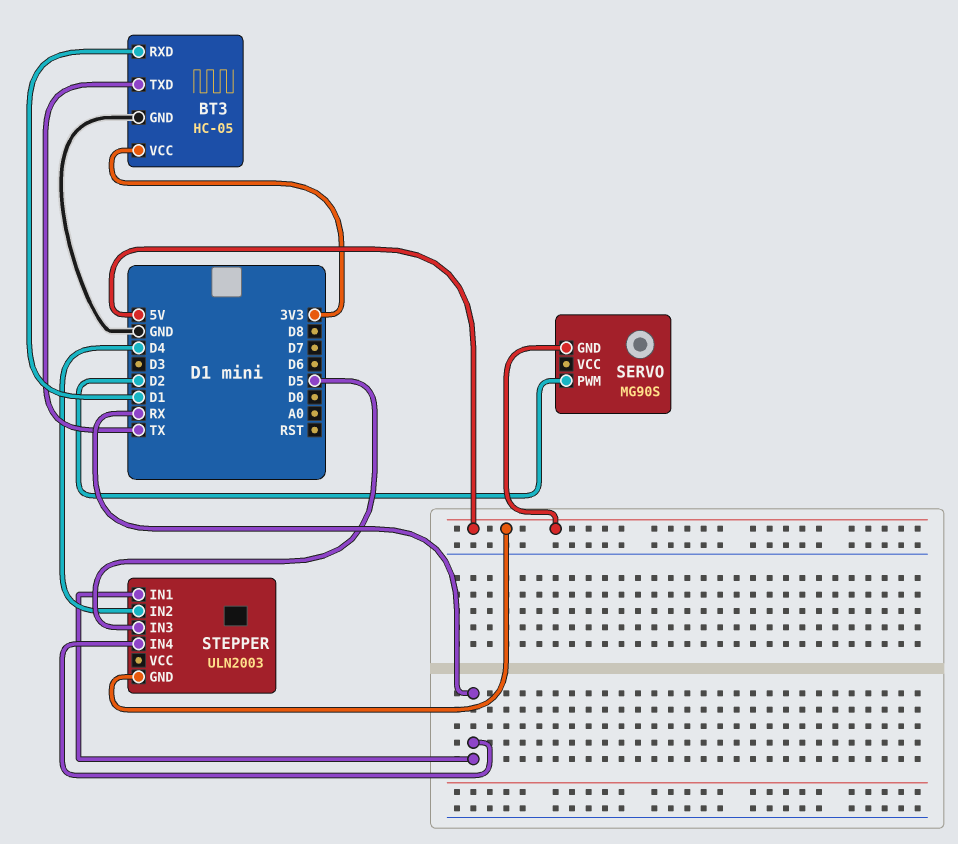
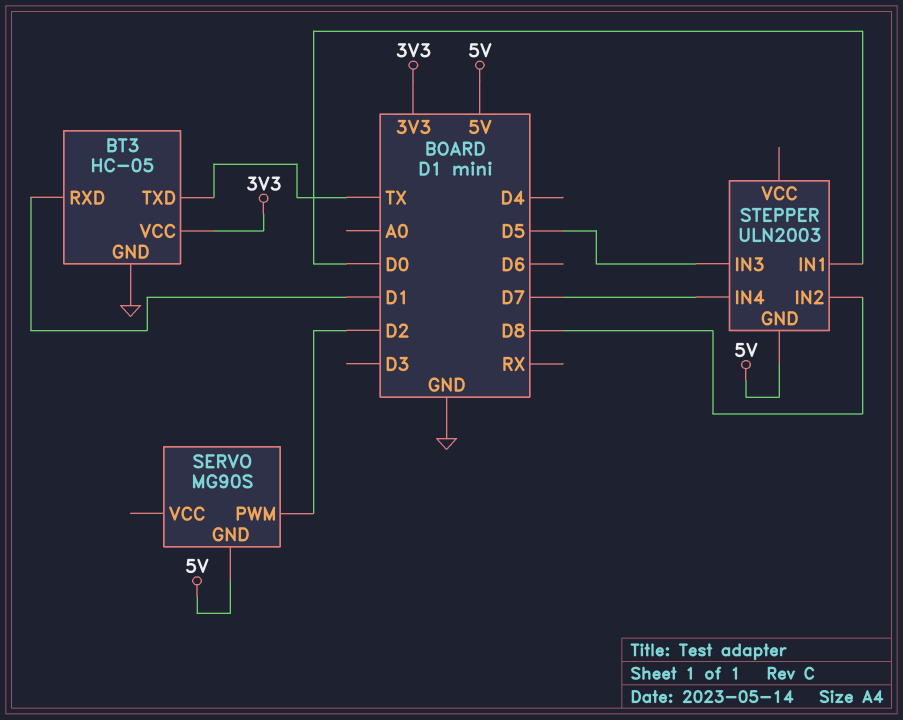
STEPPER pin IN1: RX -> D0
STEPPER pin IN2: D4 -> D8
STEPPER pin IN4: RX -> D7

